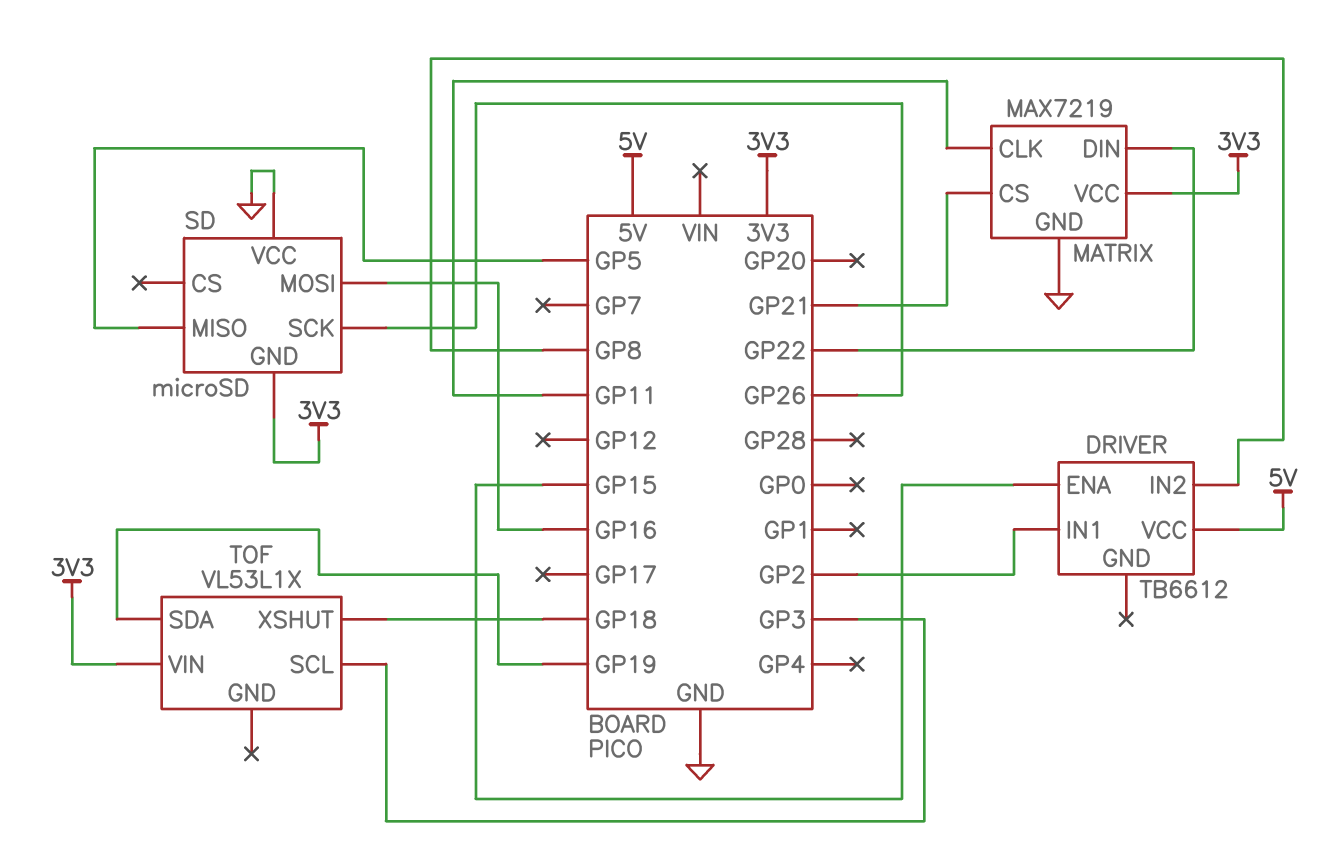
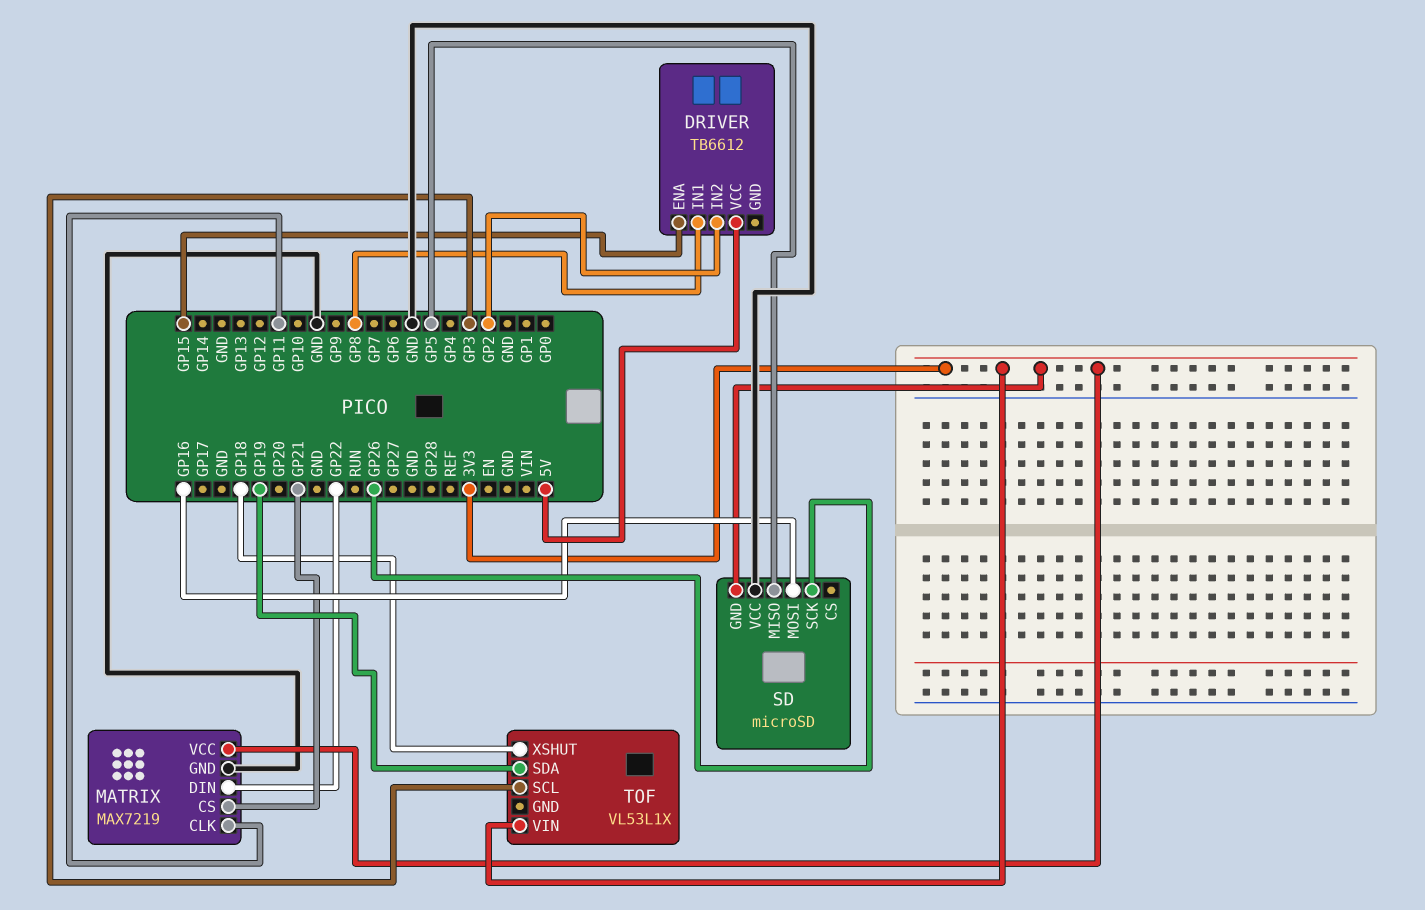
DRIVER pin IN1: GP2 -> GP8
DRIVER pin IN2: GP8 -> GP2

